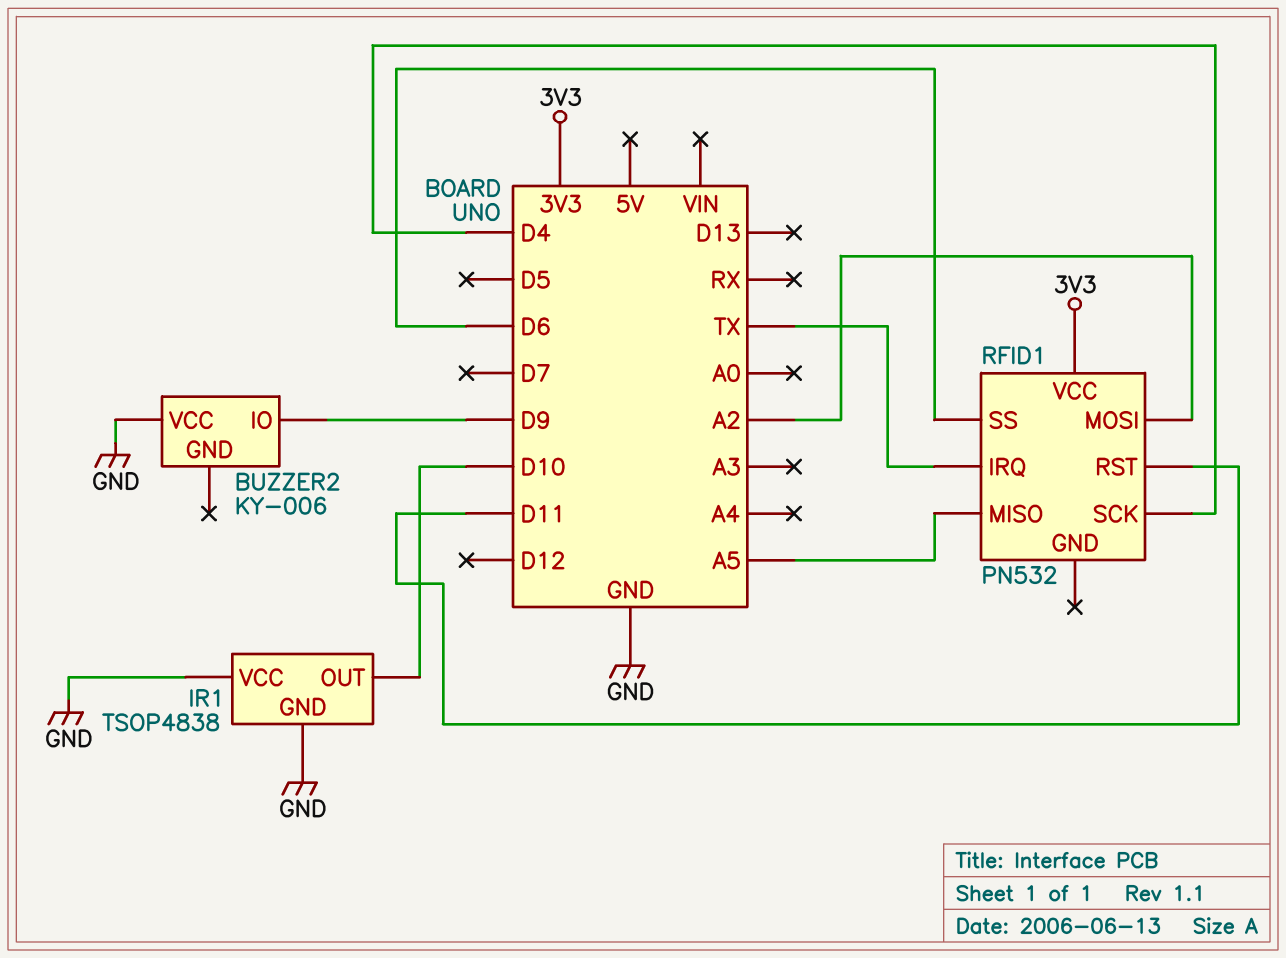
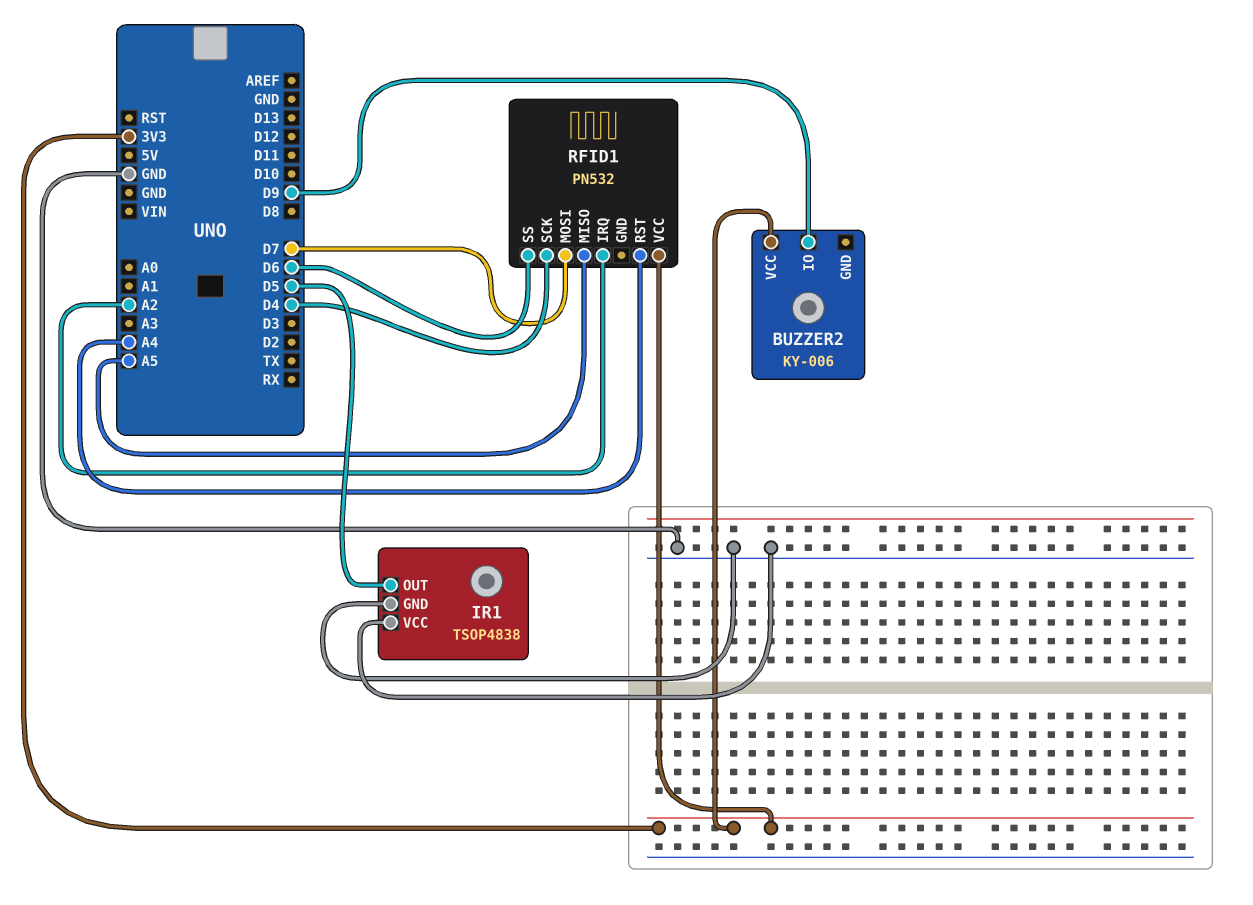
BUZZER2 pin VCC: GND -> 3V3
IR1 pin OUT: D10 -> D5
RFID1 pin IRQ: TX -> A2
RFID1 pin MOSI: A2 -> D7
RFID1 pin RST: D11 -> A4

